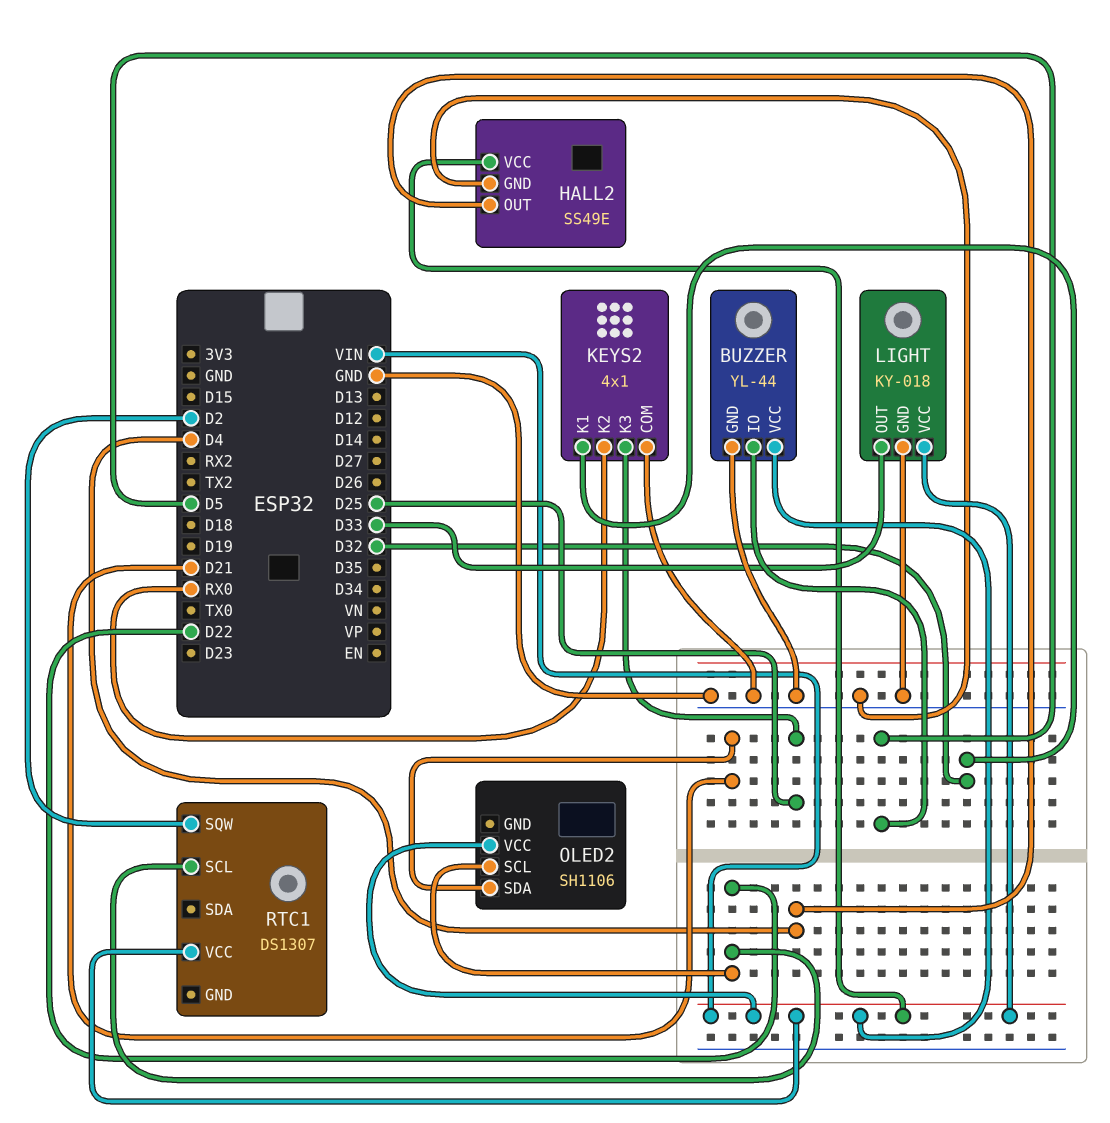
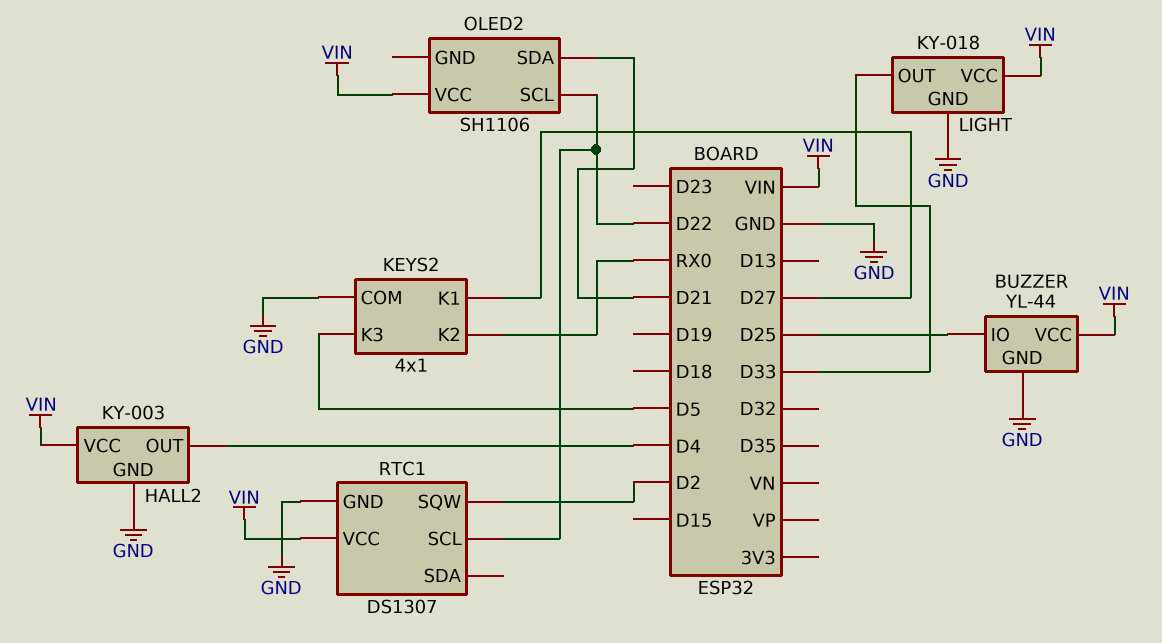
BUZZER pin IO: D5 -> D25
HALL2: SS49E -> KY-003
KEYS2 pin K1: D32 -> D27
KEYS2 pin K3: D25 -> D5
RTC1 pin GND: none -> GND

